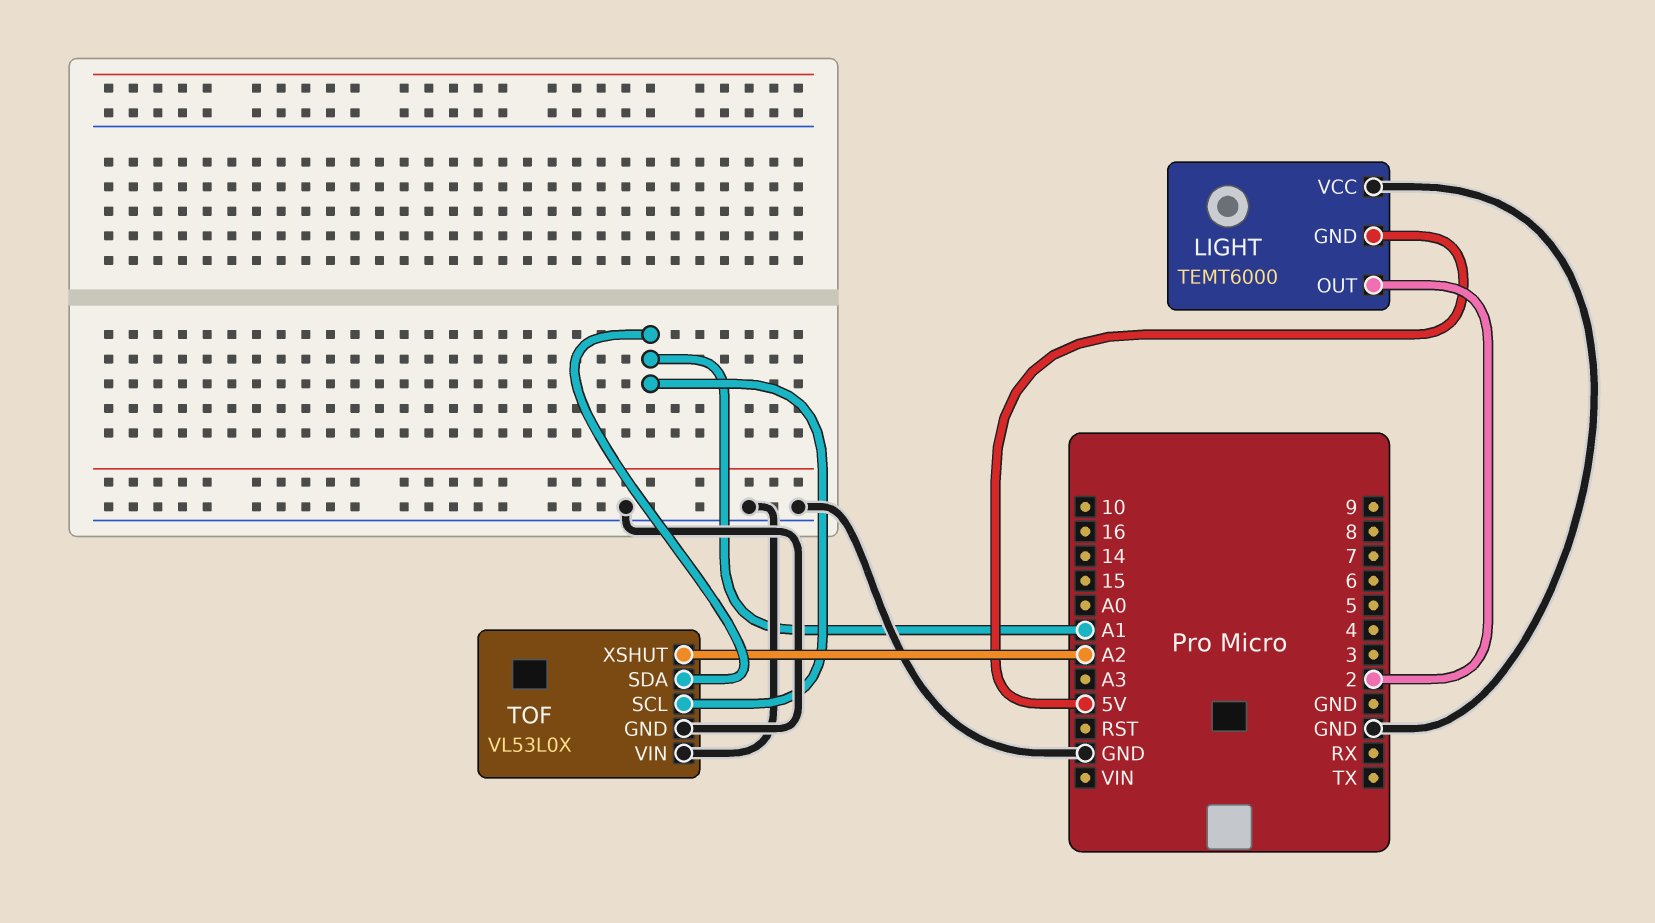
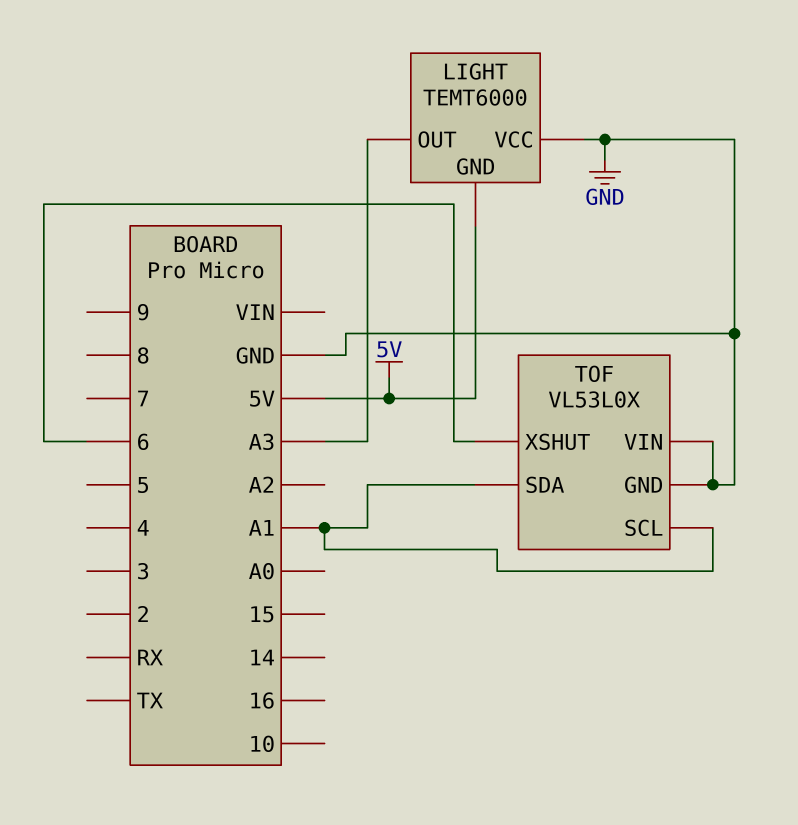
LIGHT pin OUT: 2 -> A3
TOF pin XSHUT: A2 -> 6

